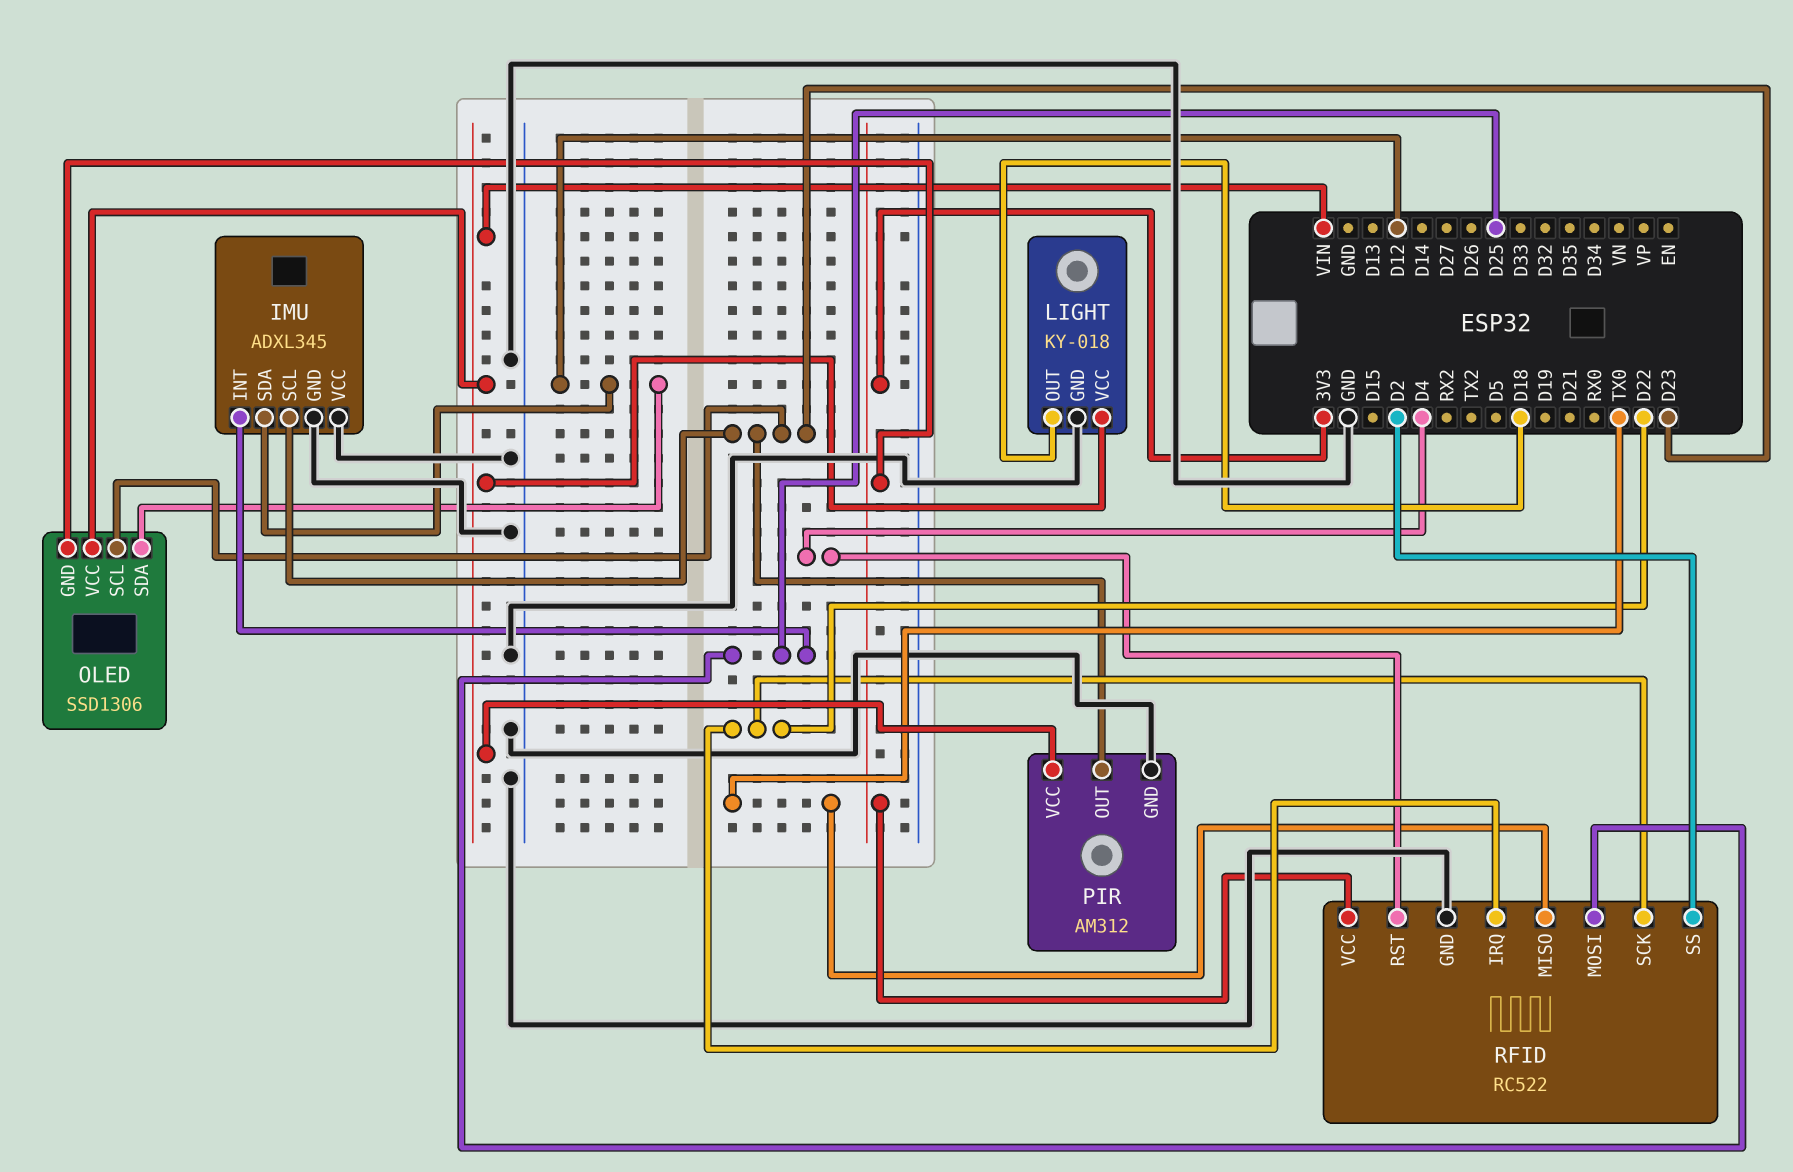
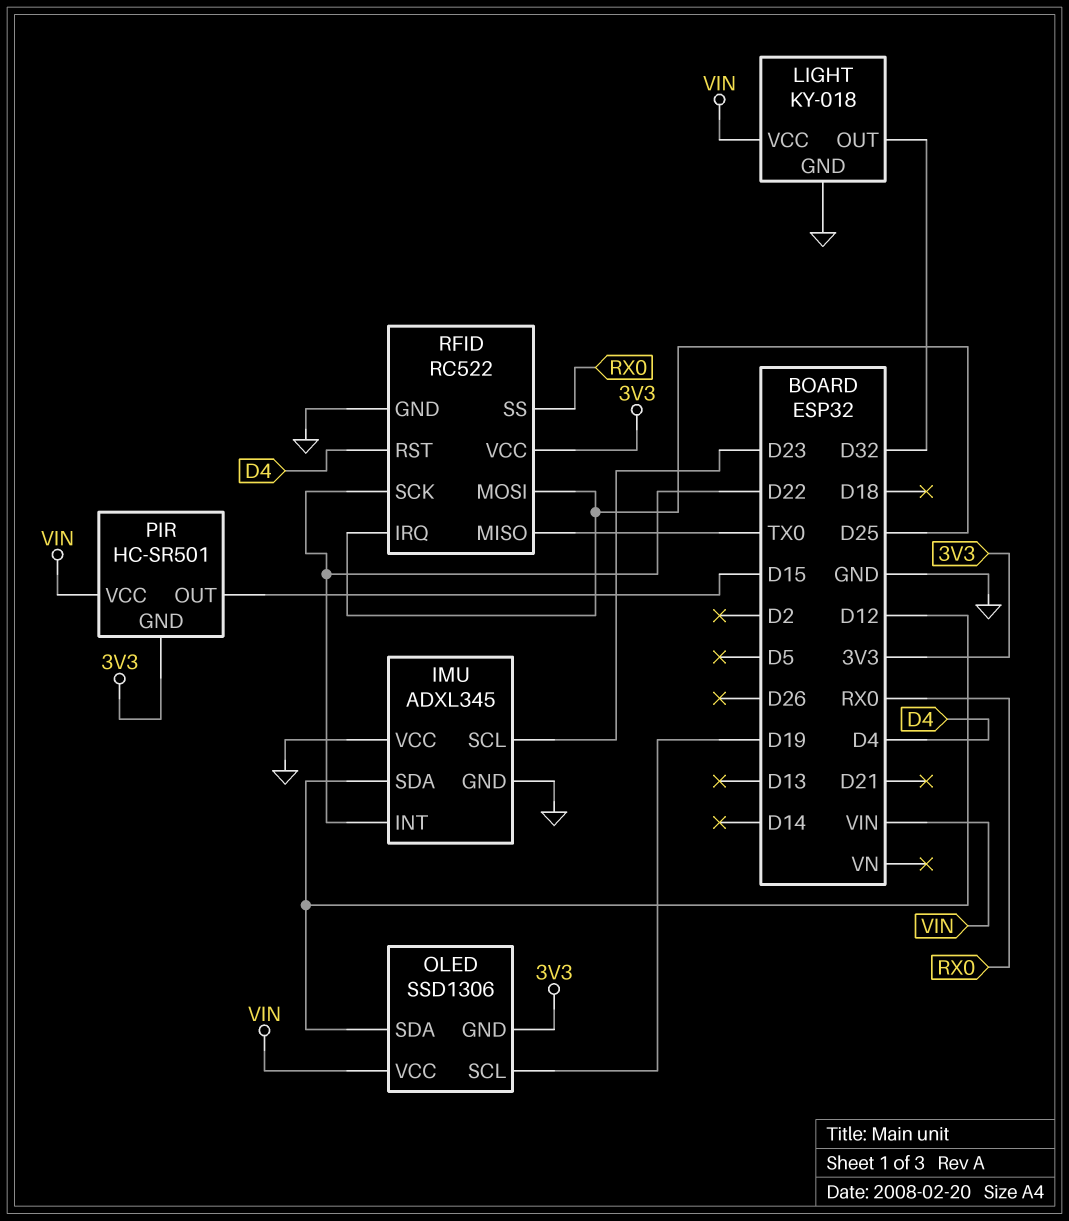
IMU pin INT: D25 -> D22
LIGHT pin OUT: D18 -> D32
OLED pin SCL: D23 -> D19
PIR: AM312 -> HC-SR501
PIR pin GND: GND -> 3V3
PIR pin OUT: D23 -> D15
RFID pin IRQ: D22 -> D25
RFID pin SS: D2 -> RX0

